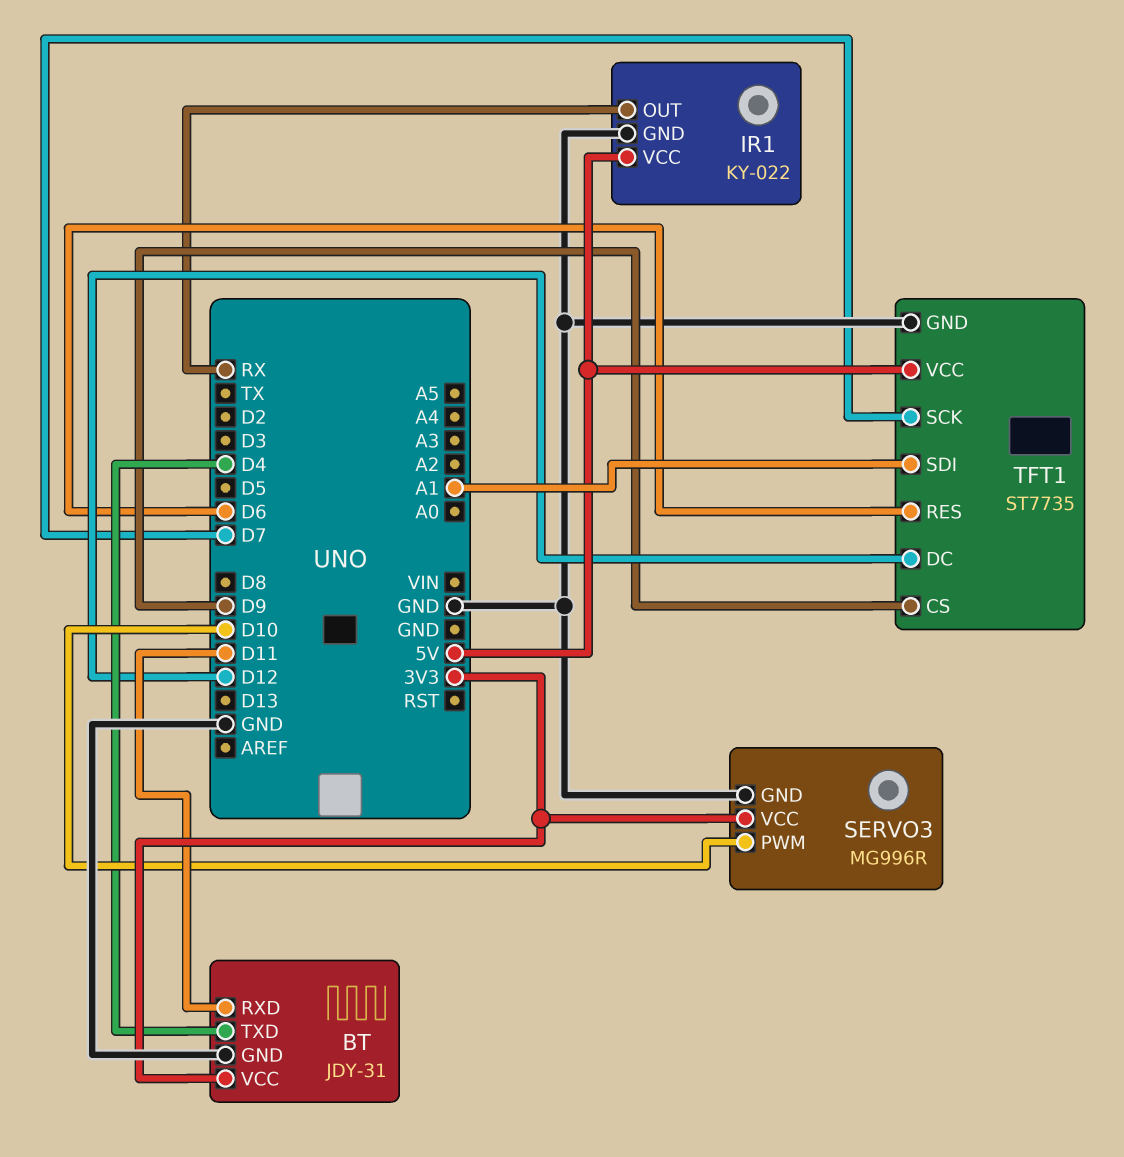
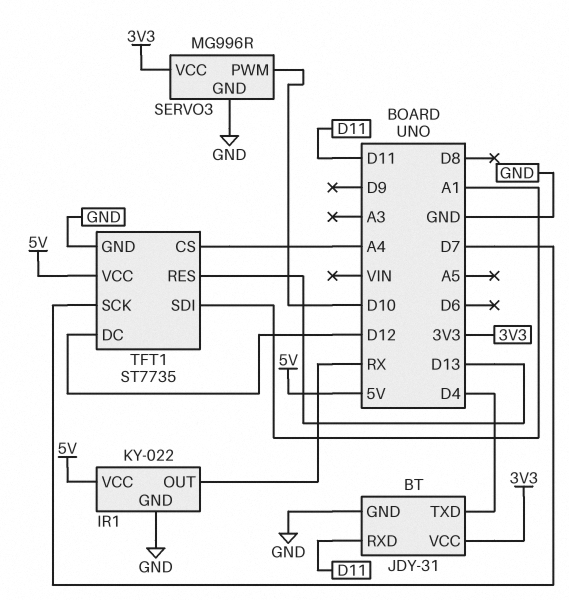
TFT1 pin CS: D9 -> A4
TFT1 pin RES: D6 -> D13

